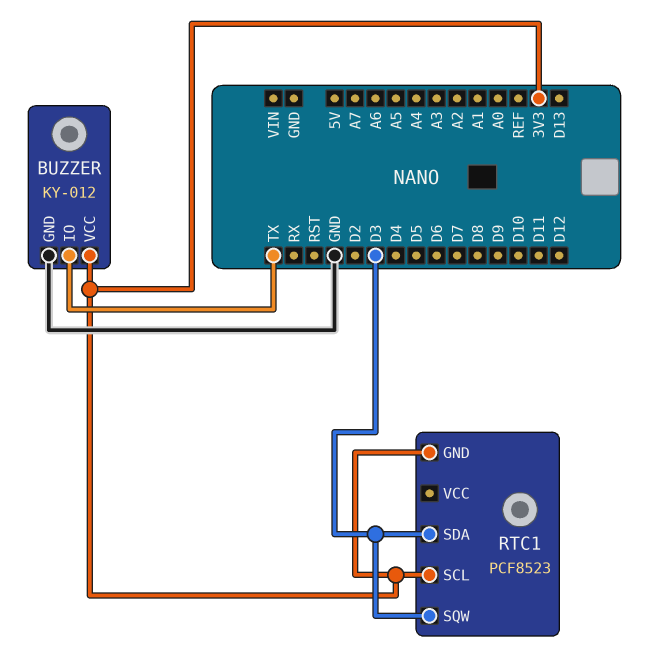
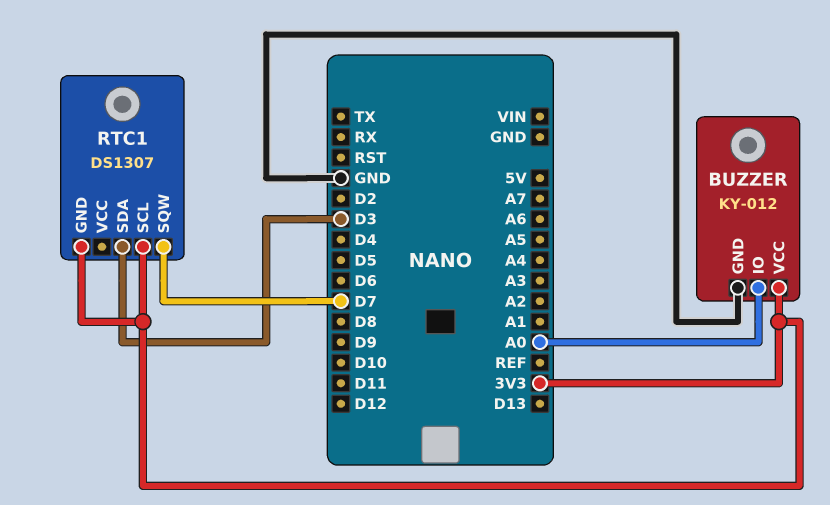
BUZZER pin IO: TX -> A0
RTC1: PCF8523 -> DS1307
RTC1 pin SQW: D3 -> D7

